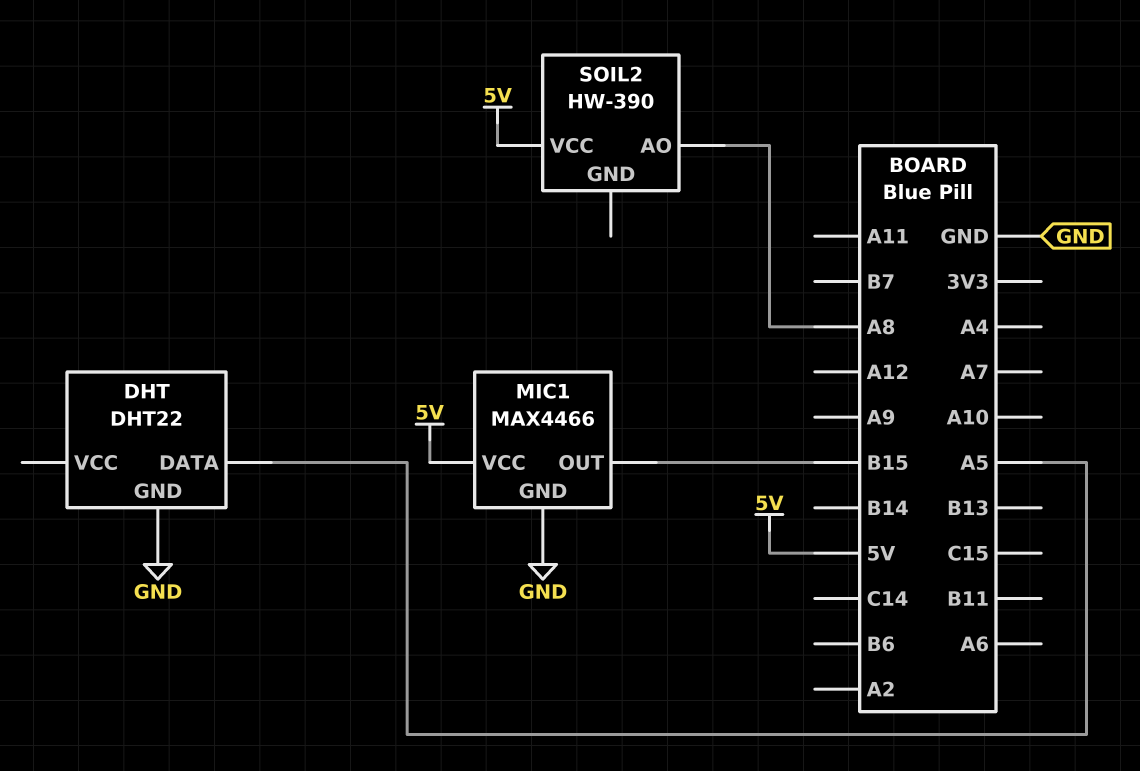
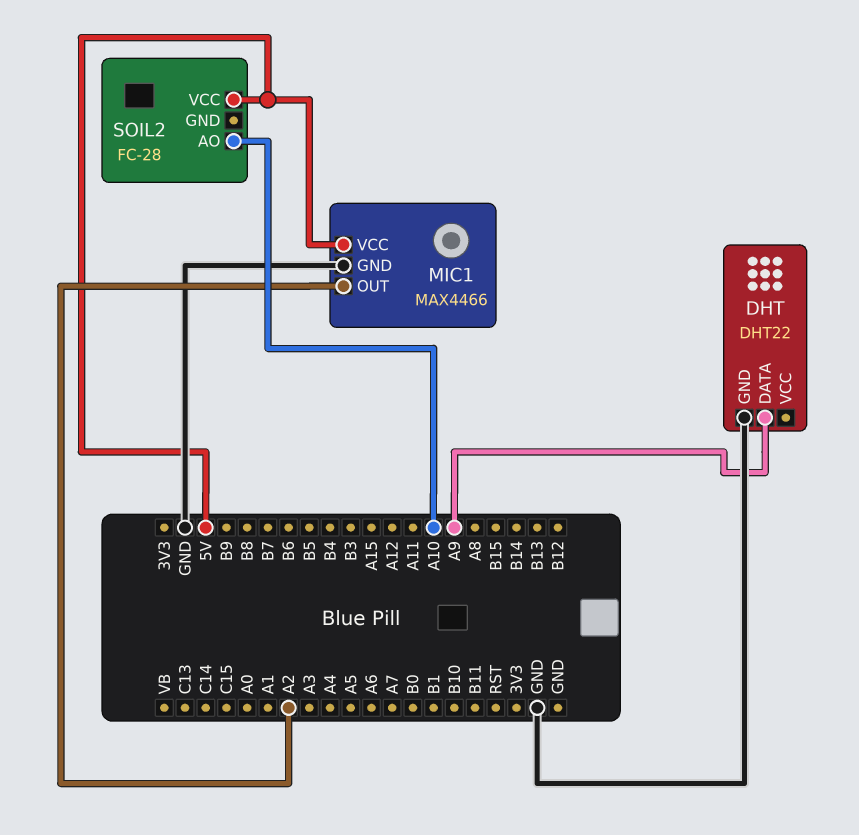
DHT pin DATA: A5 -> A9
MIC1 pin OUT: B15 -> A2
SOIL2: HW-390 -> FC-28
SOIL2 pin AO: A8 -> A10

